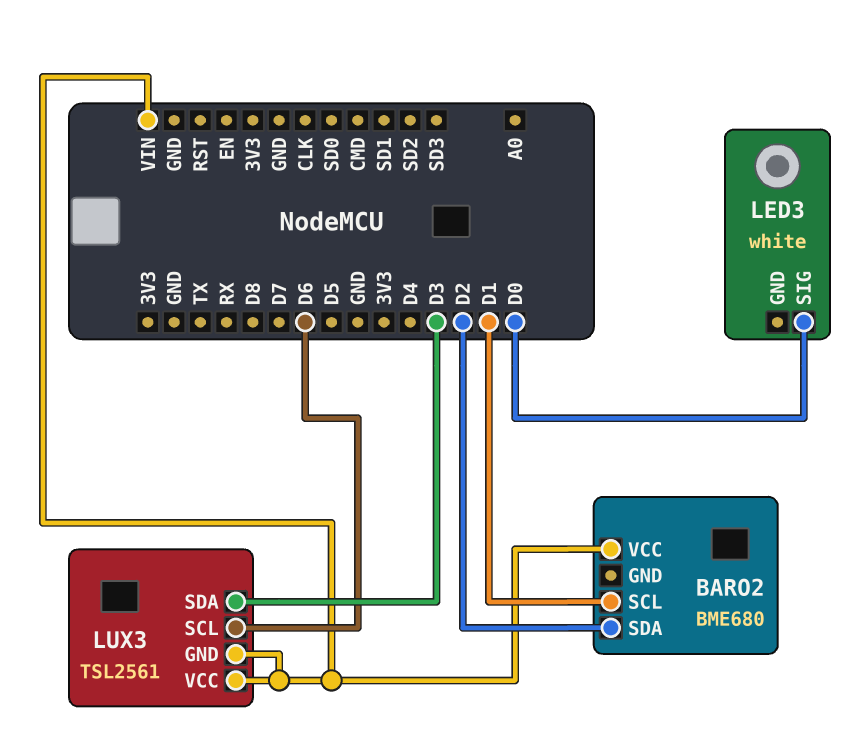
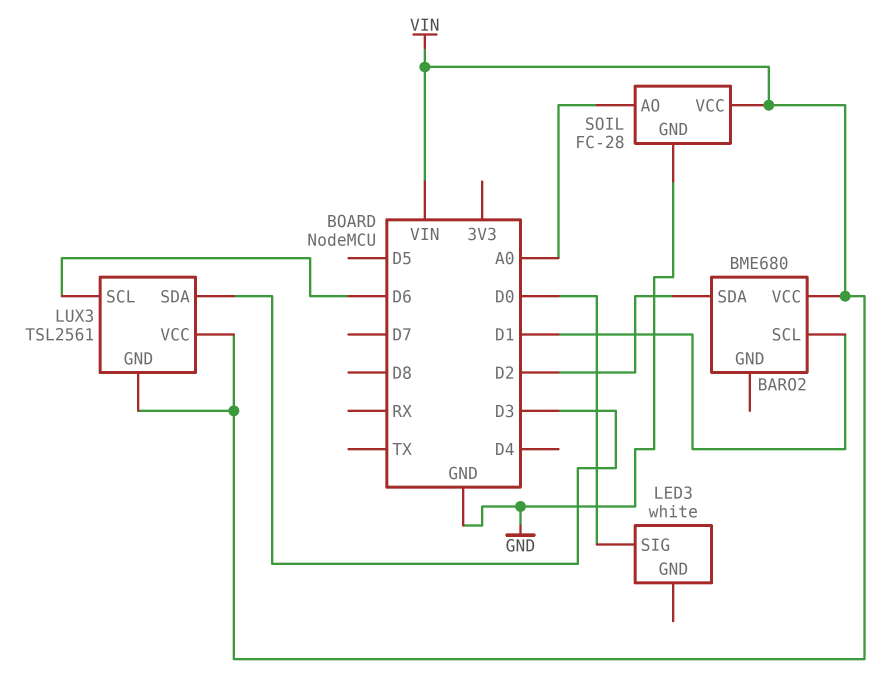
SOIL: none -> FC-28
SOIL pin AO: none -> A0
SOIL pin GND: none -> GND
SOIL pin VCC: none -> VIN

